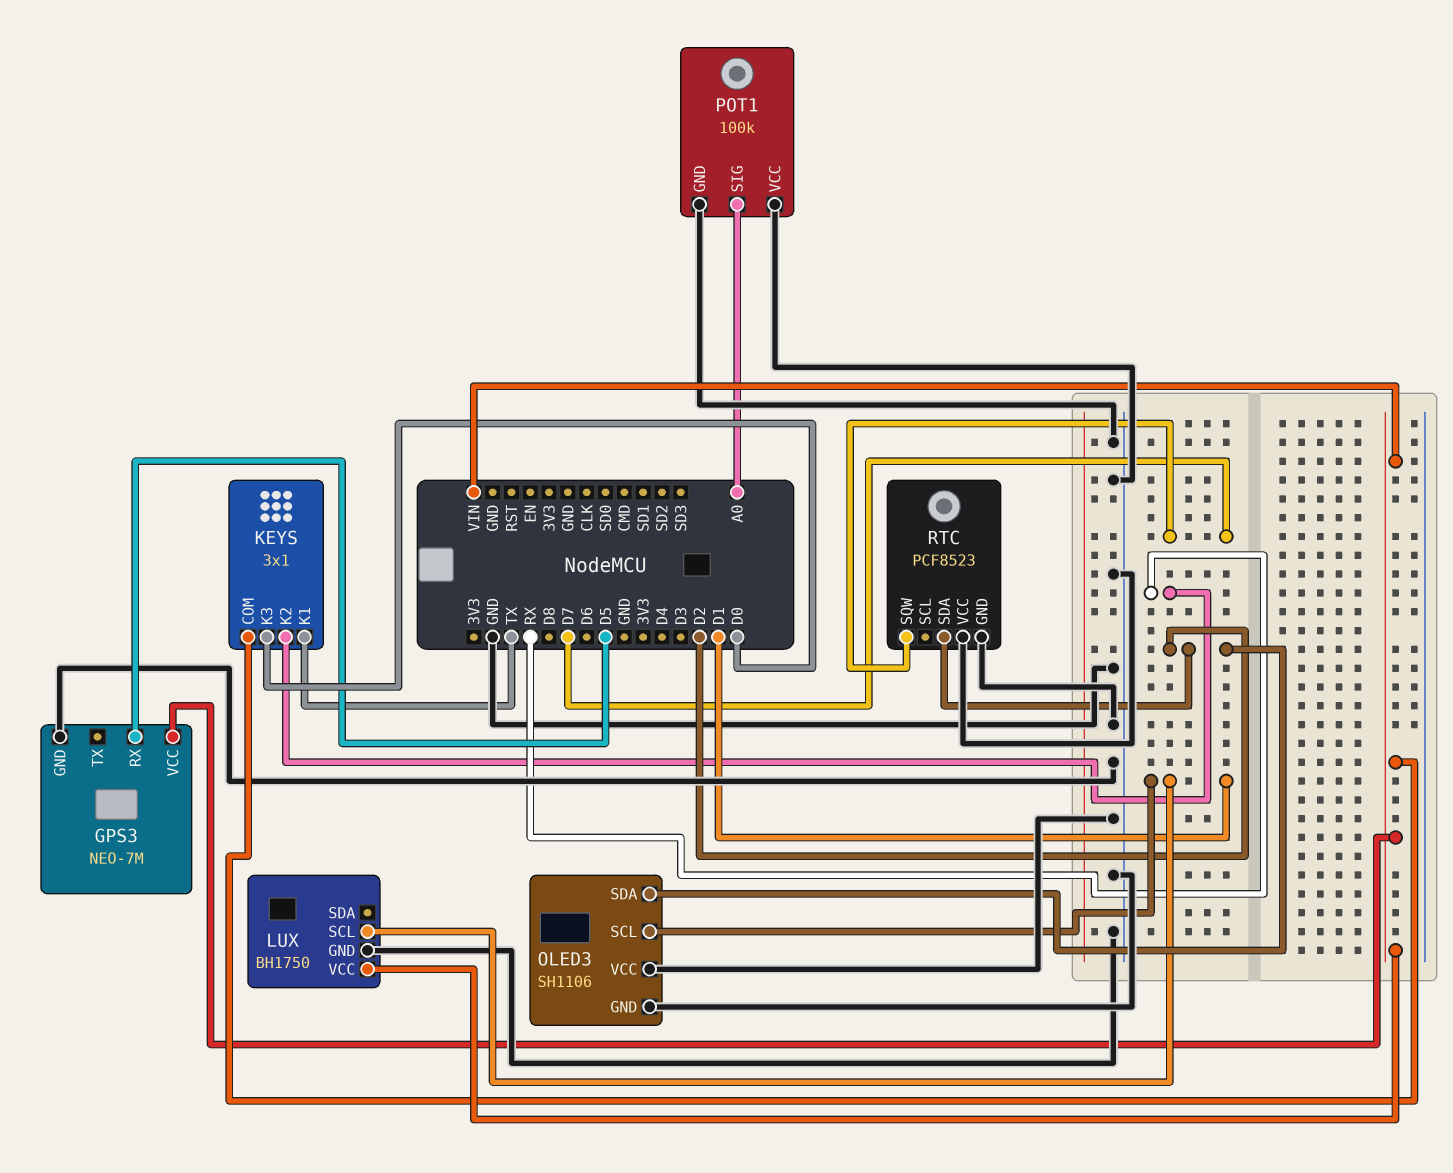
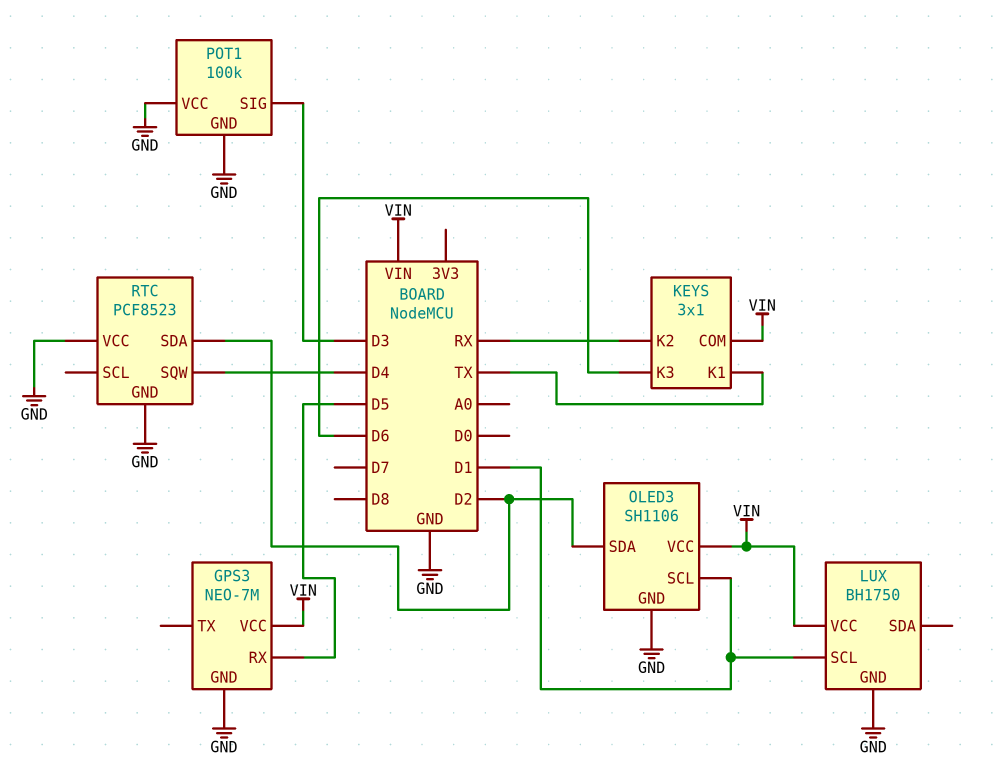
KEYS pin K3: D0 -> D6
OLED3 pin VCC: GND -> VIN
POT1 pin SIG: A0 -> D3
RTC pin SQW: D7 -> D4

